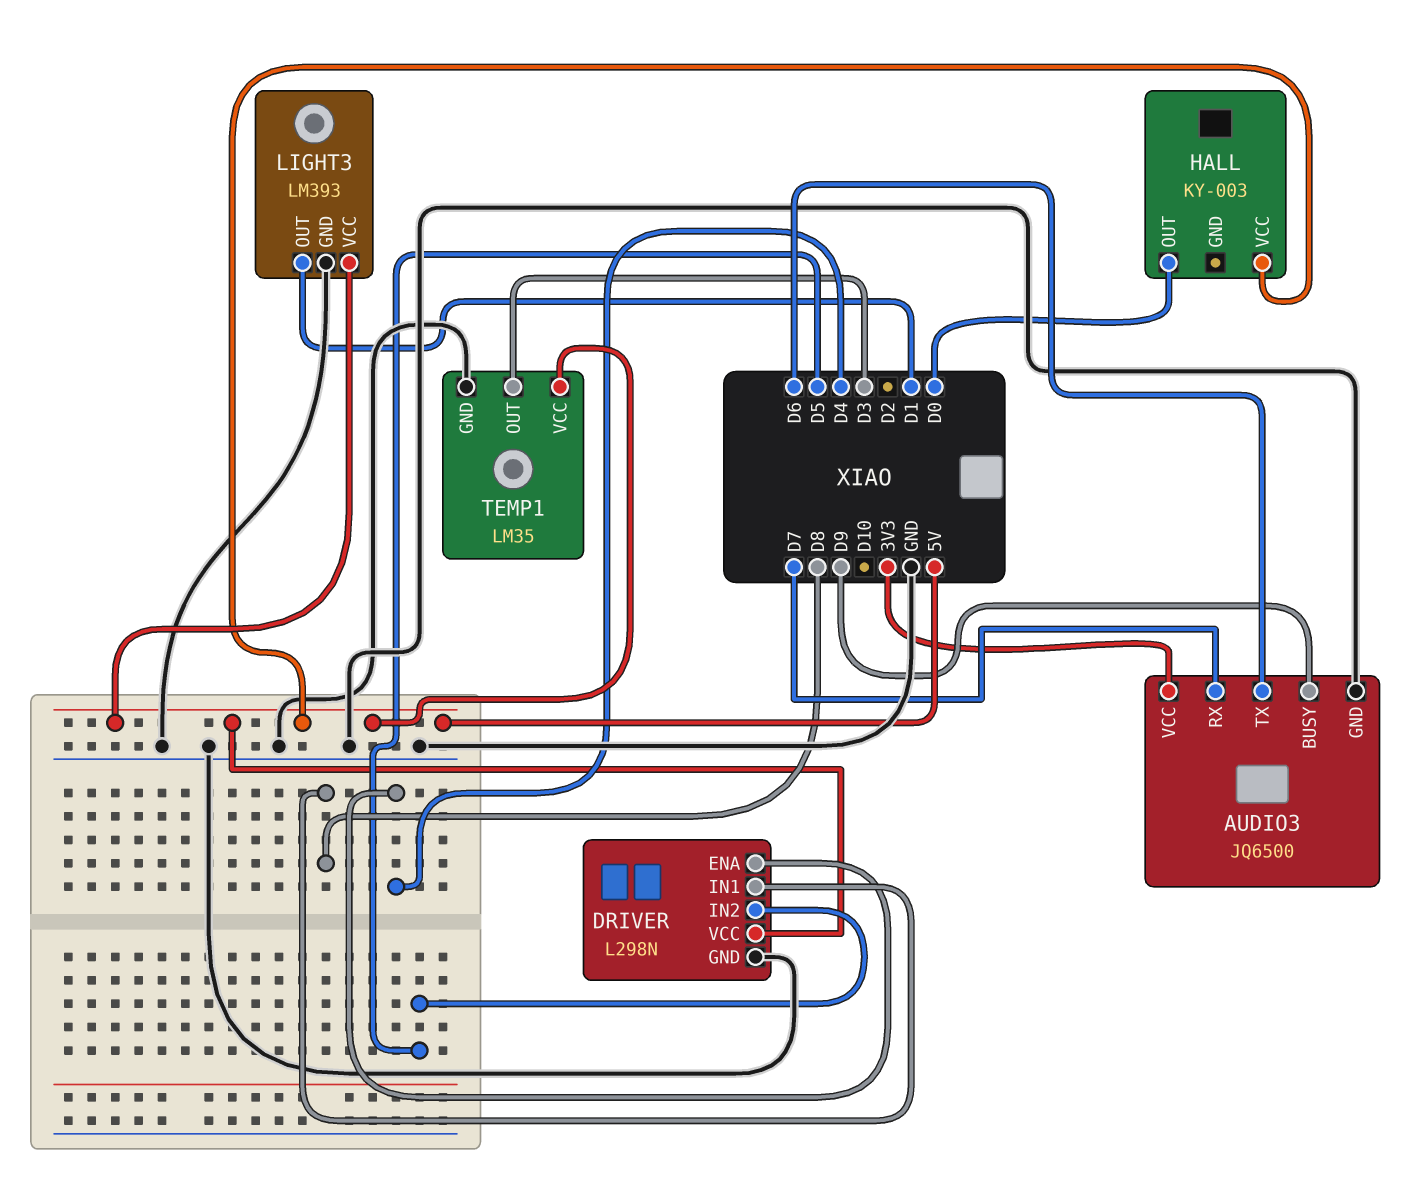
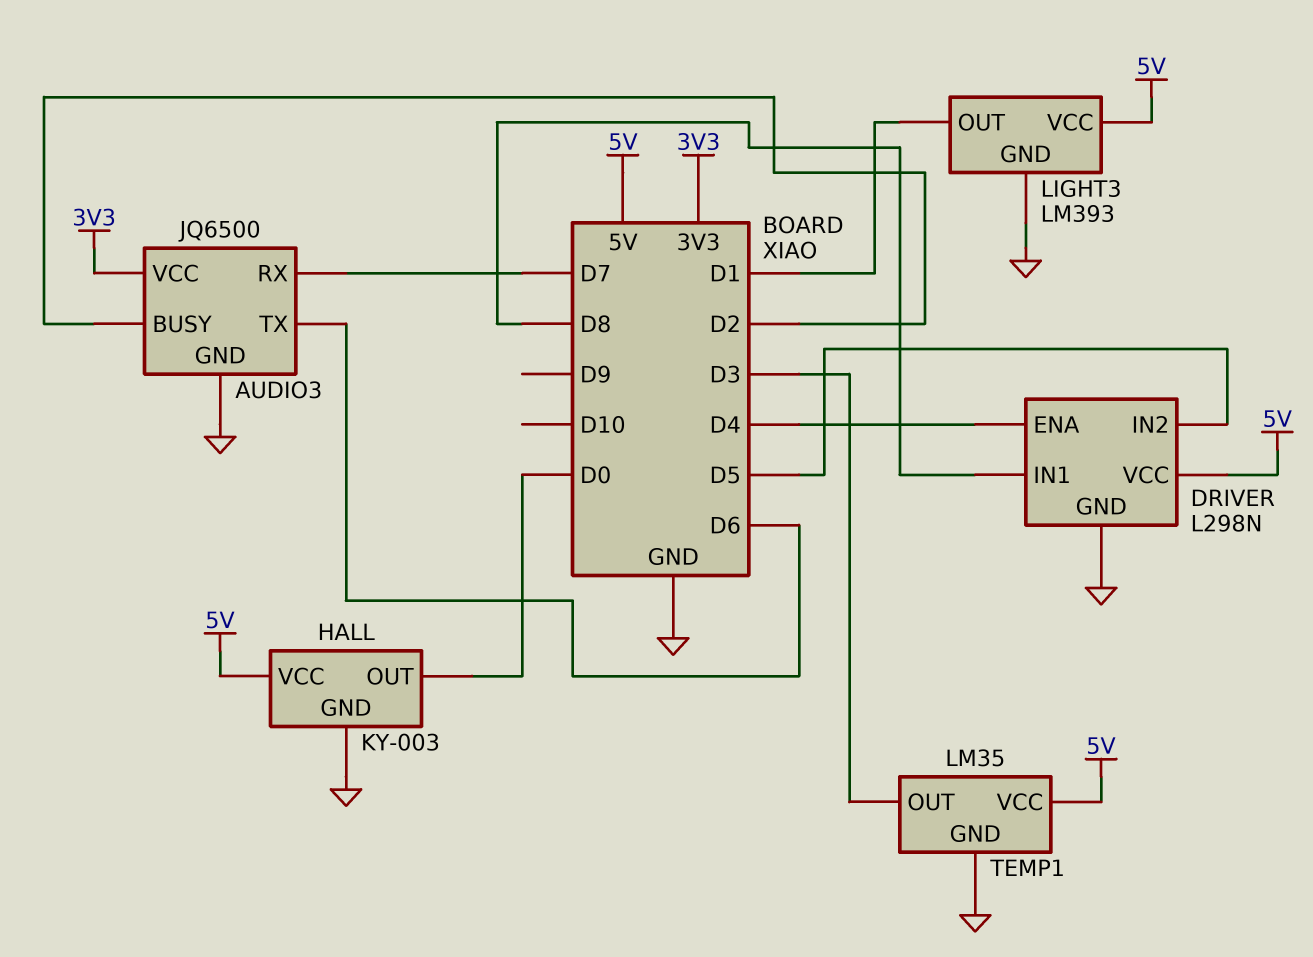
AUDIO3 pin BUSY: D9 -> D2
HALL pin GND: none -> GND

